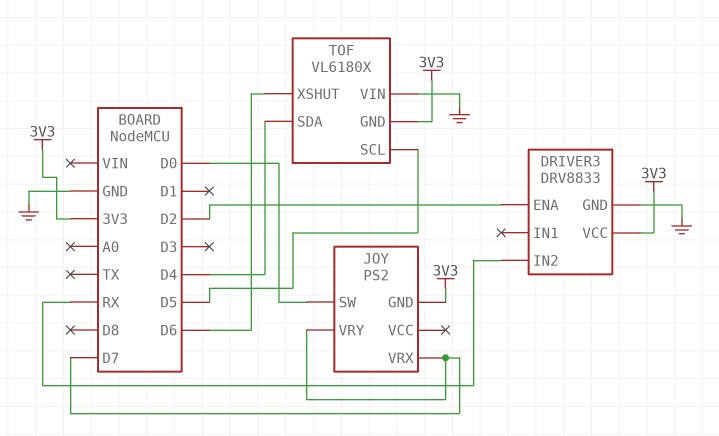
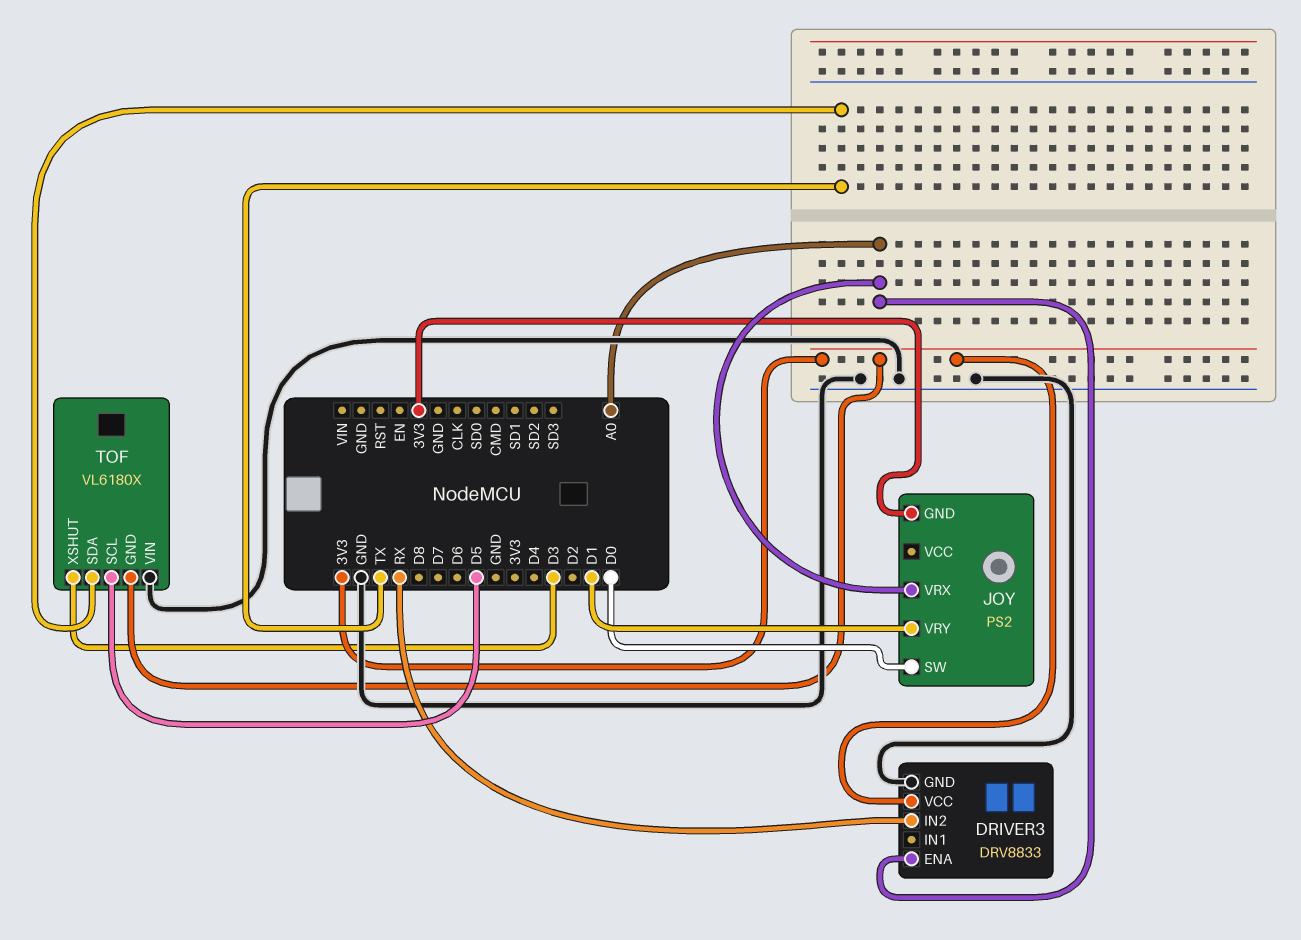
DRIVER3 pin ENA: D2 -> A0
JOY pin VRX: D7 -> A0
JOY pin VRY: D7 -> D1
TOF pin SDA: D4 -> TX
TOF pin XSHUT: D6 -> D3

